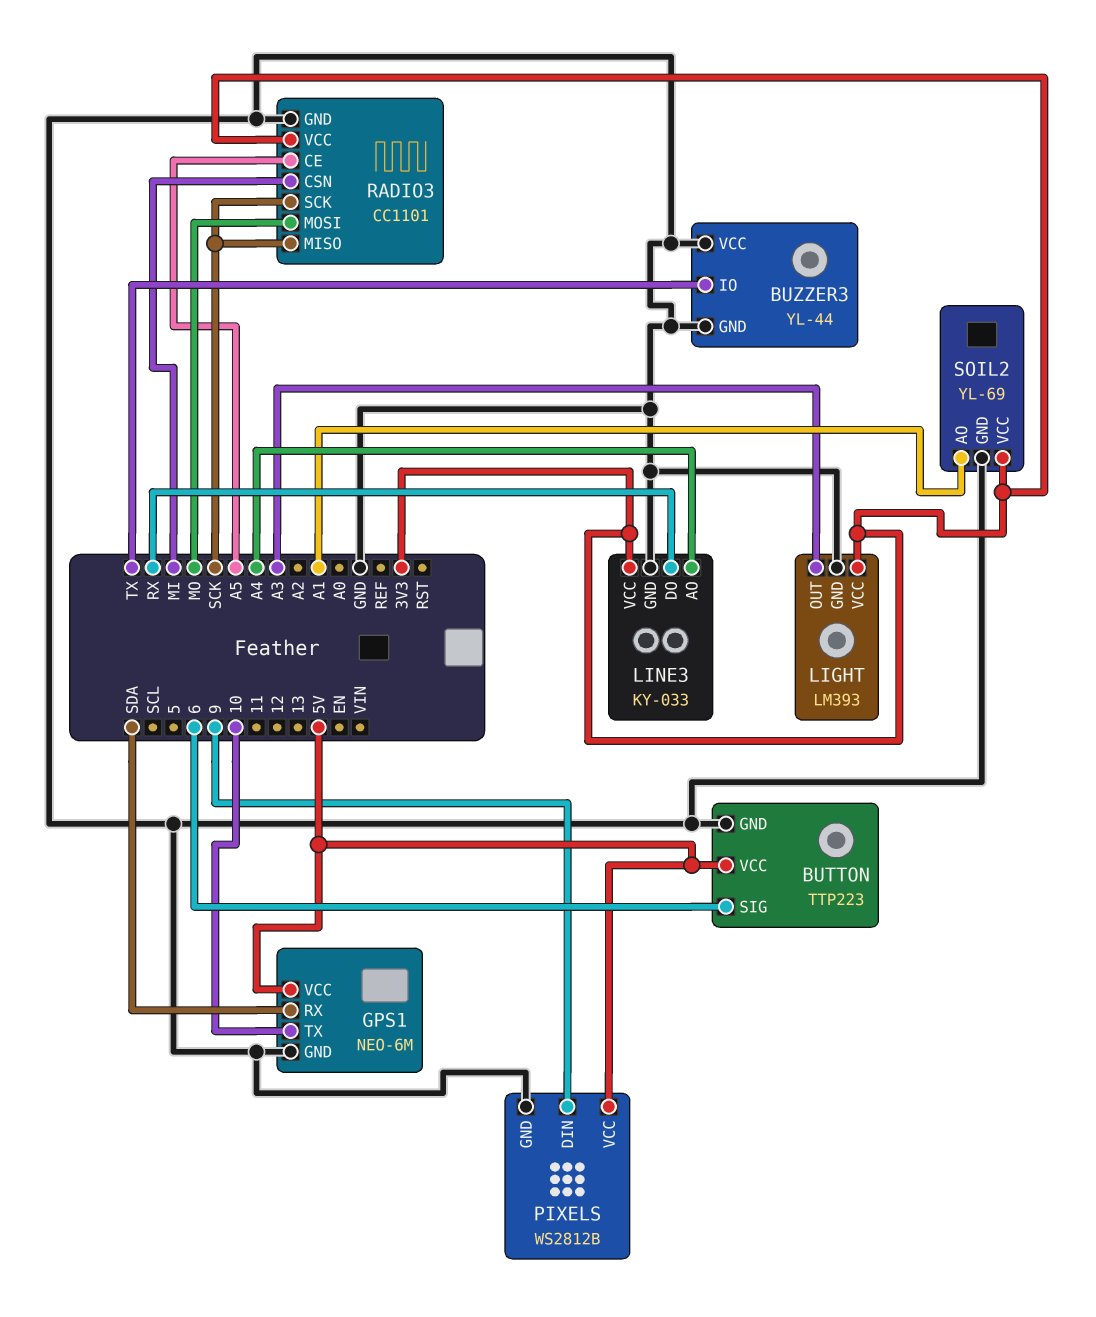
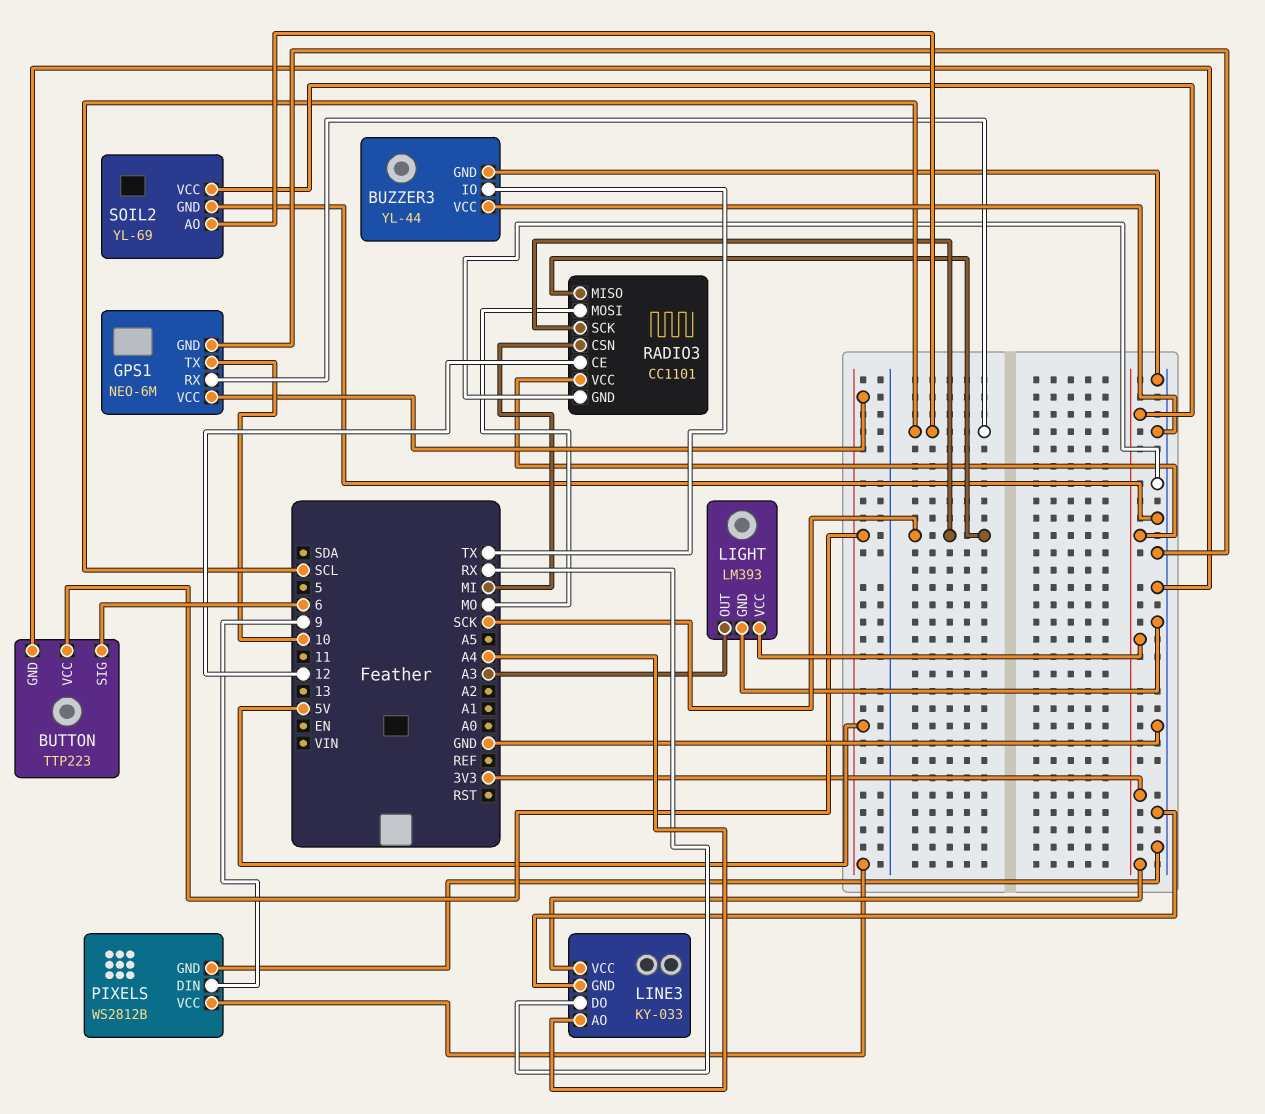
GPS1 pin RX: SDA -> SCL
RADIO3 pin CE: A5 -> 12
SOIL2 pin AO: A1 -> SCL

